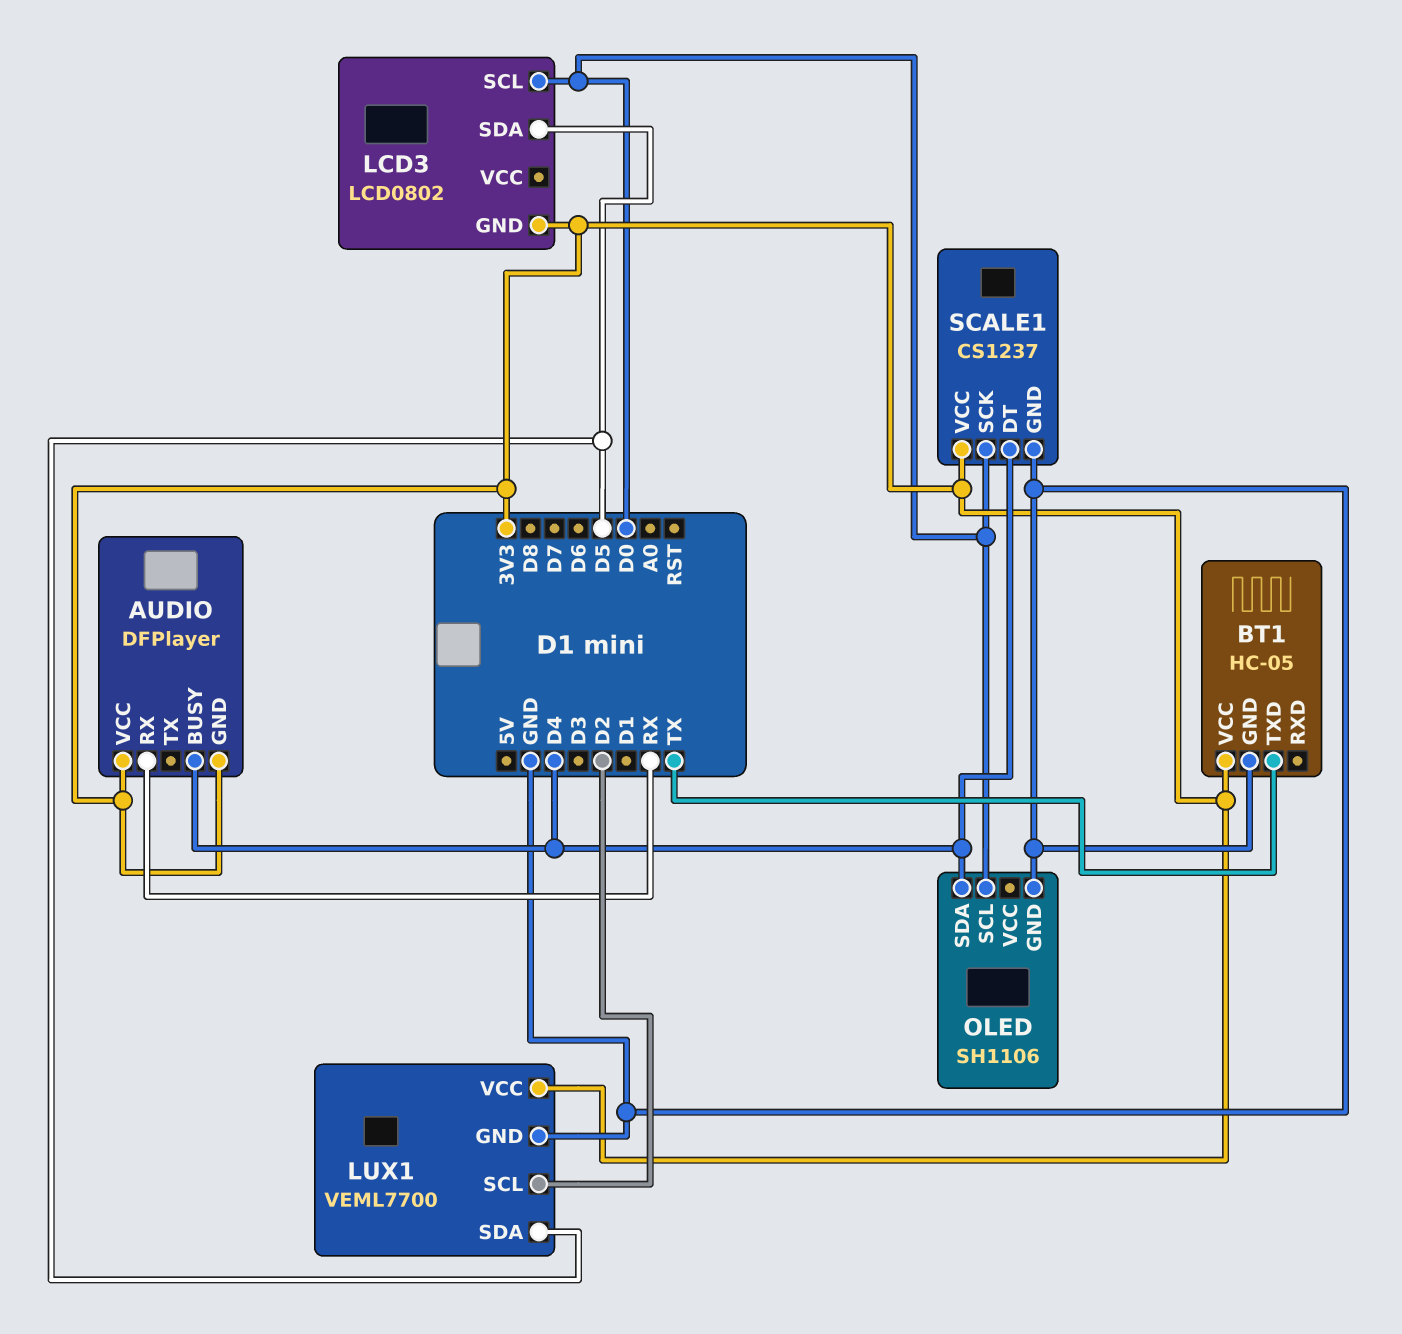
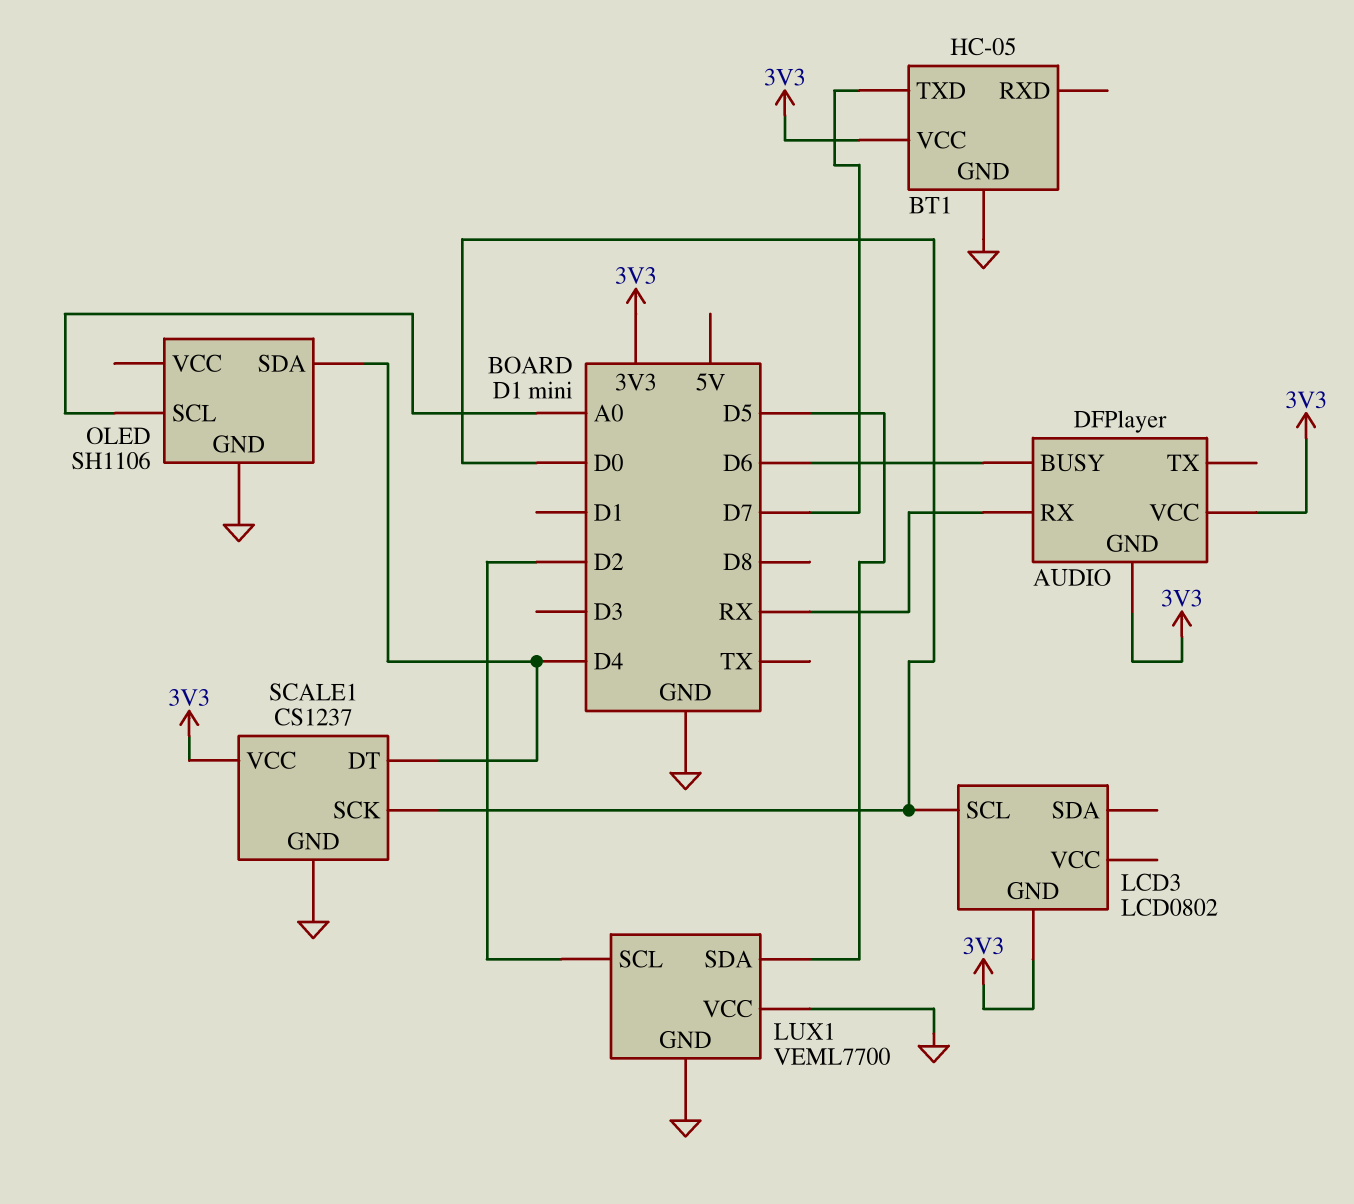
AUDIO pin BUSY: D4 -> D6
BT1 pin TXD: TX -> D7
LCD3 pin SDA: D5 -> none
LUX1 pin VCC: 3V3 -> GND
OLED pin SCL: D0 -> A0

